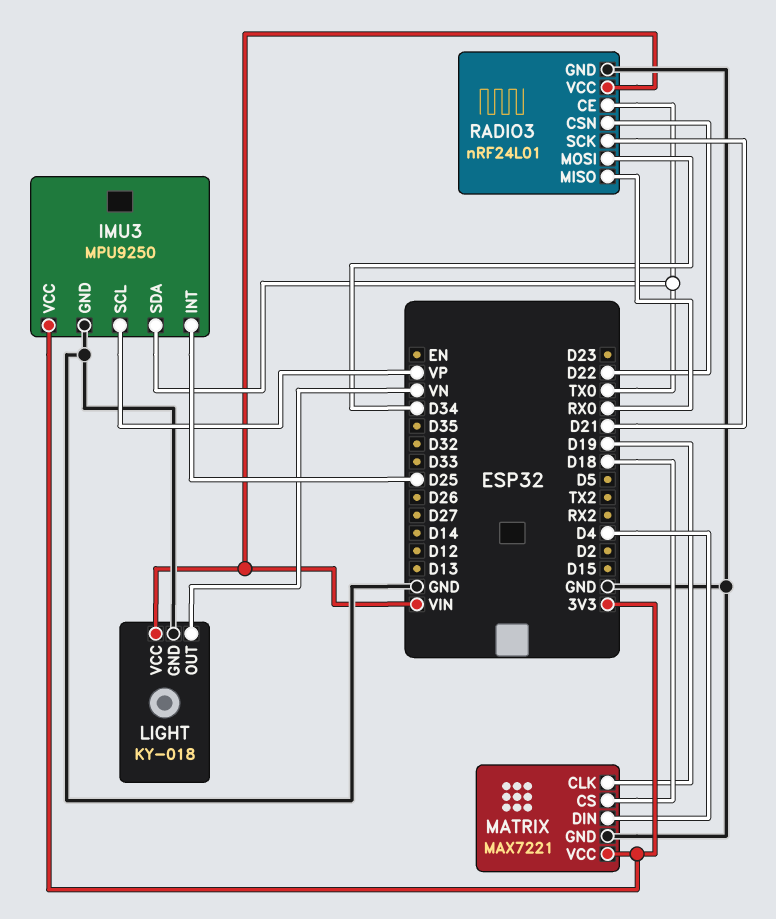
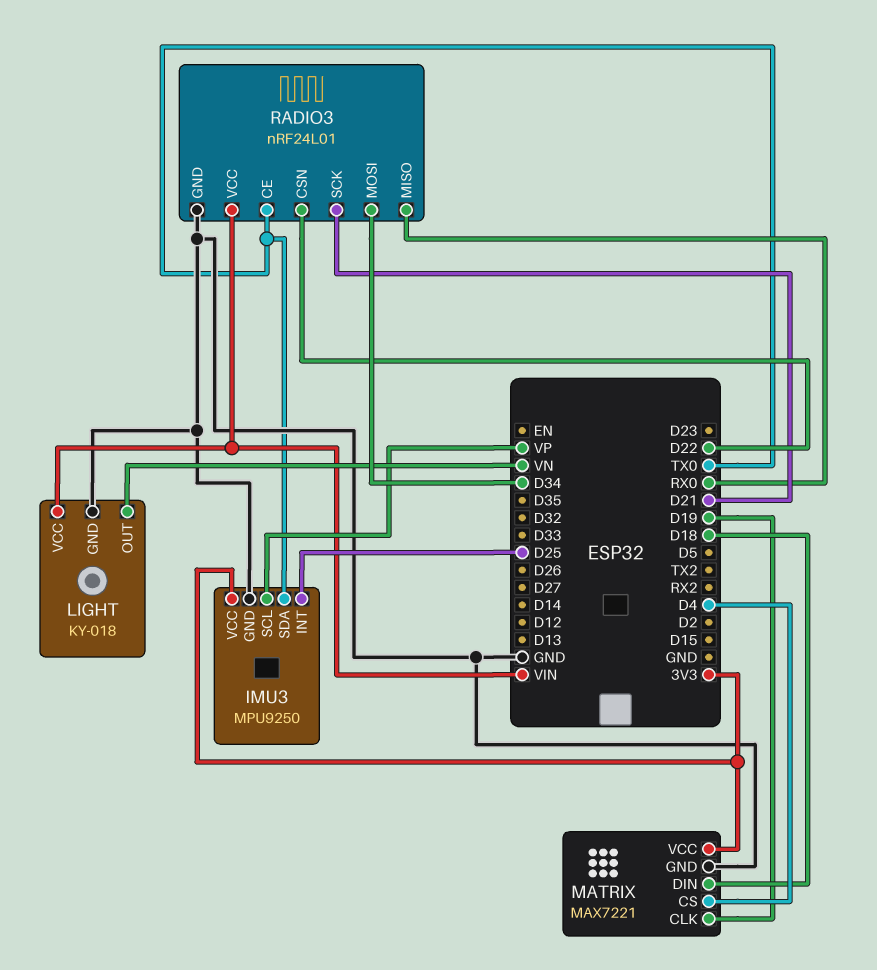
MATRIX pin CS: D18 -> D4
MATRIX pin DIN: D4 -> D18

